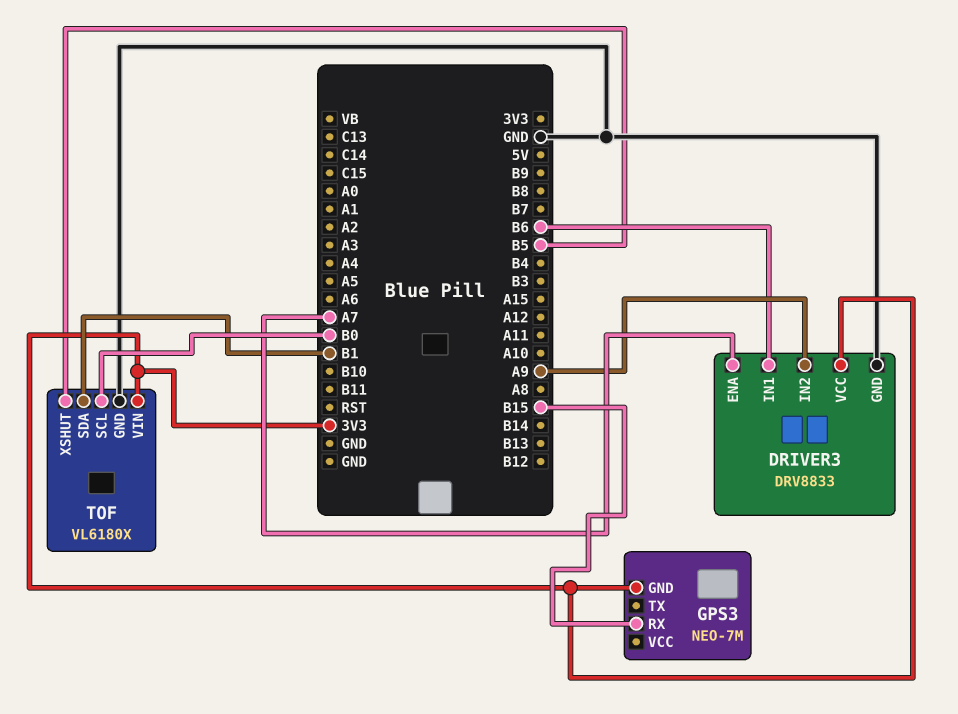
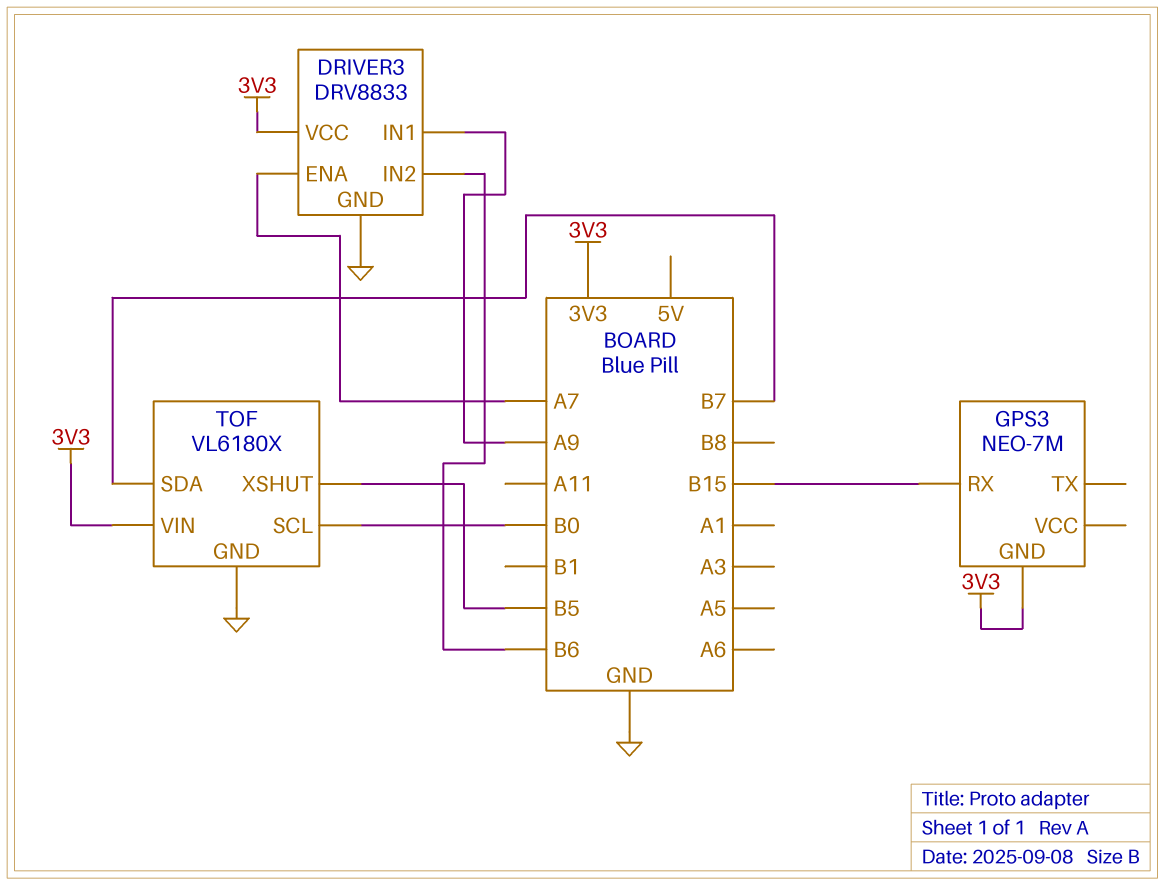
DRIVER3 pin IN1: B6 -> A9
DRIVER3 pin IN2: A9 -> B6
TOF pin SDA: B1 -> B7

